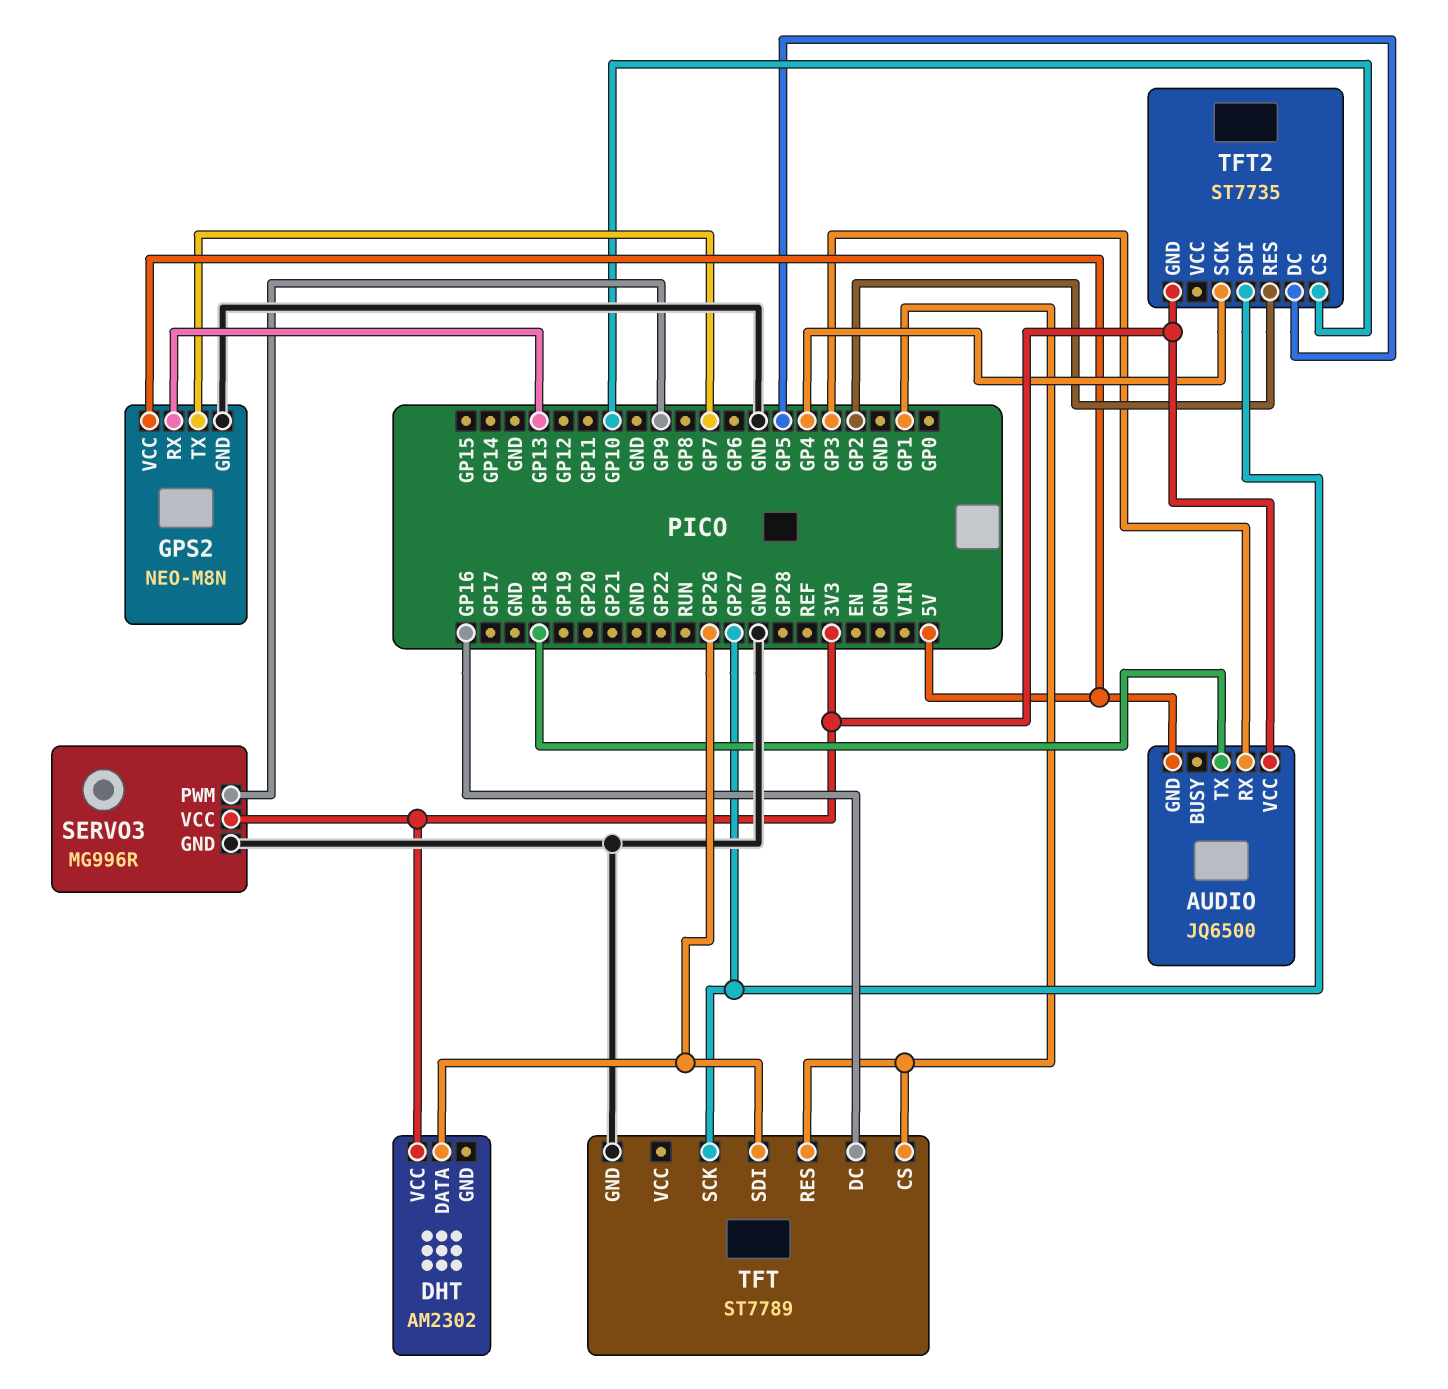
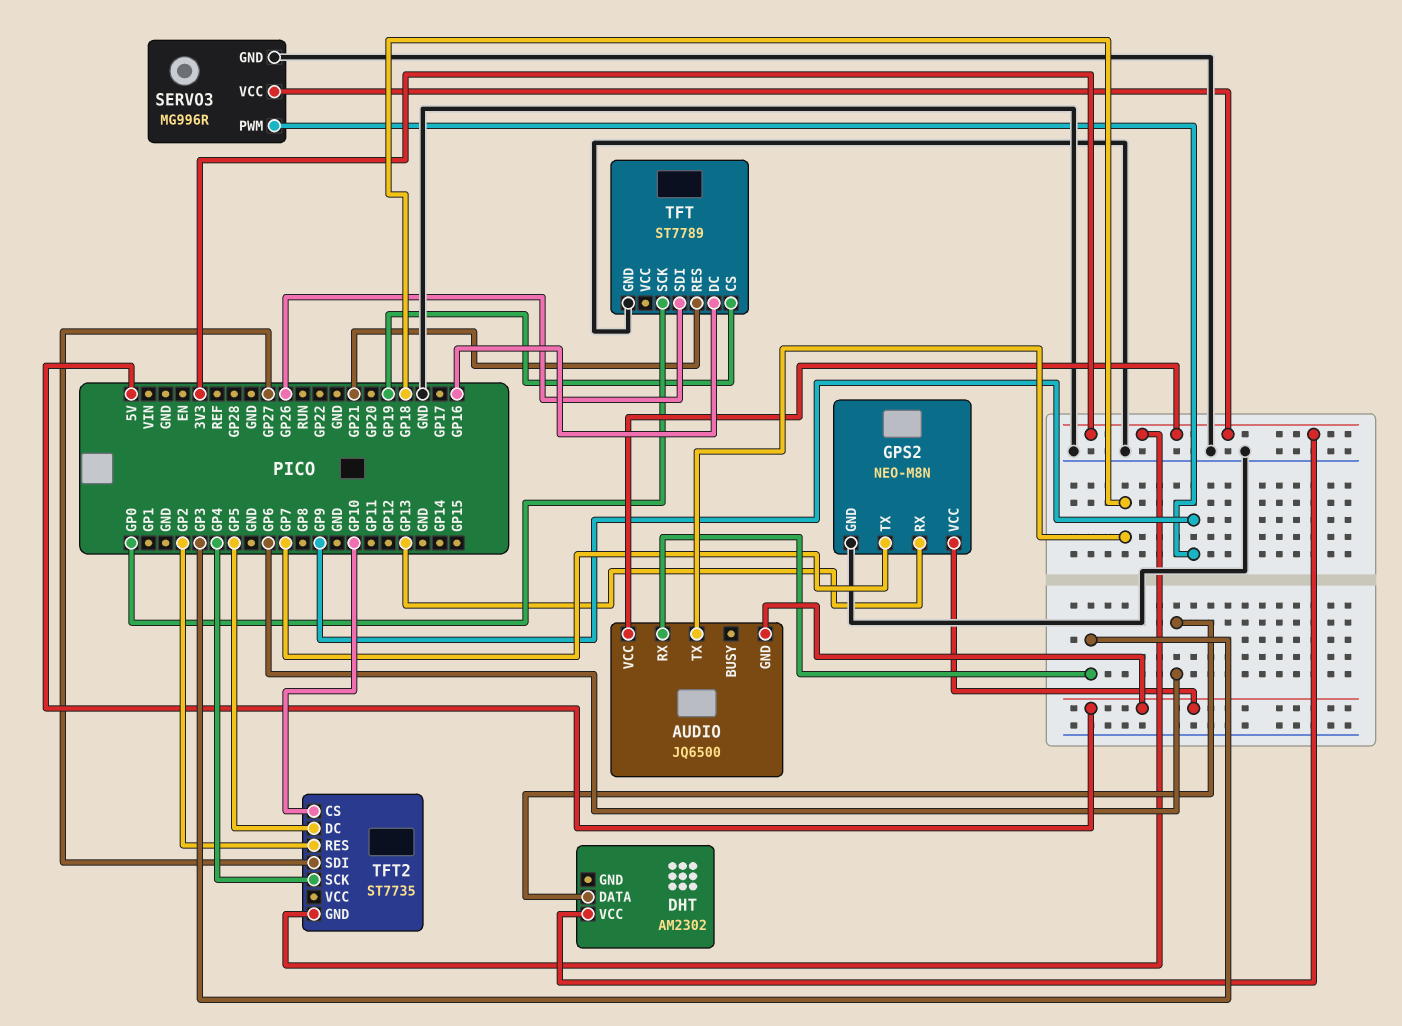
DHT pin DATA: GP26 -> GP6
TFT pin CS: GP1 -> GP19
TFT pin RES: GP1 -> GP21
TFT pin SCK: GP27 -> GP0

